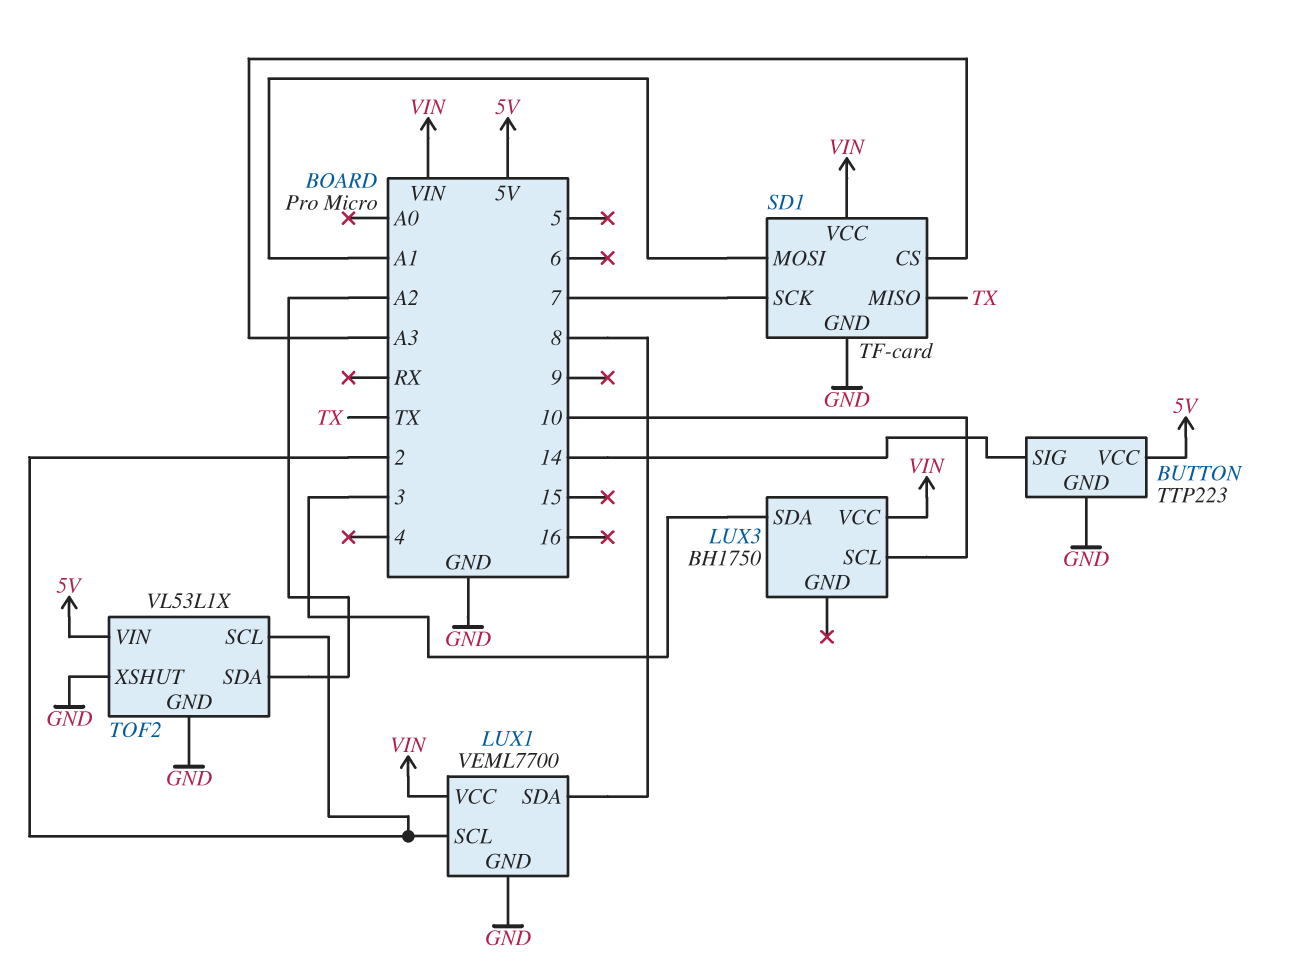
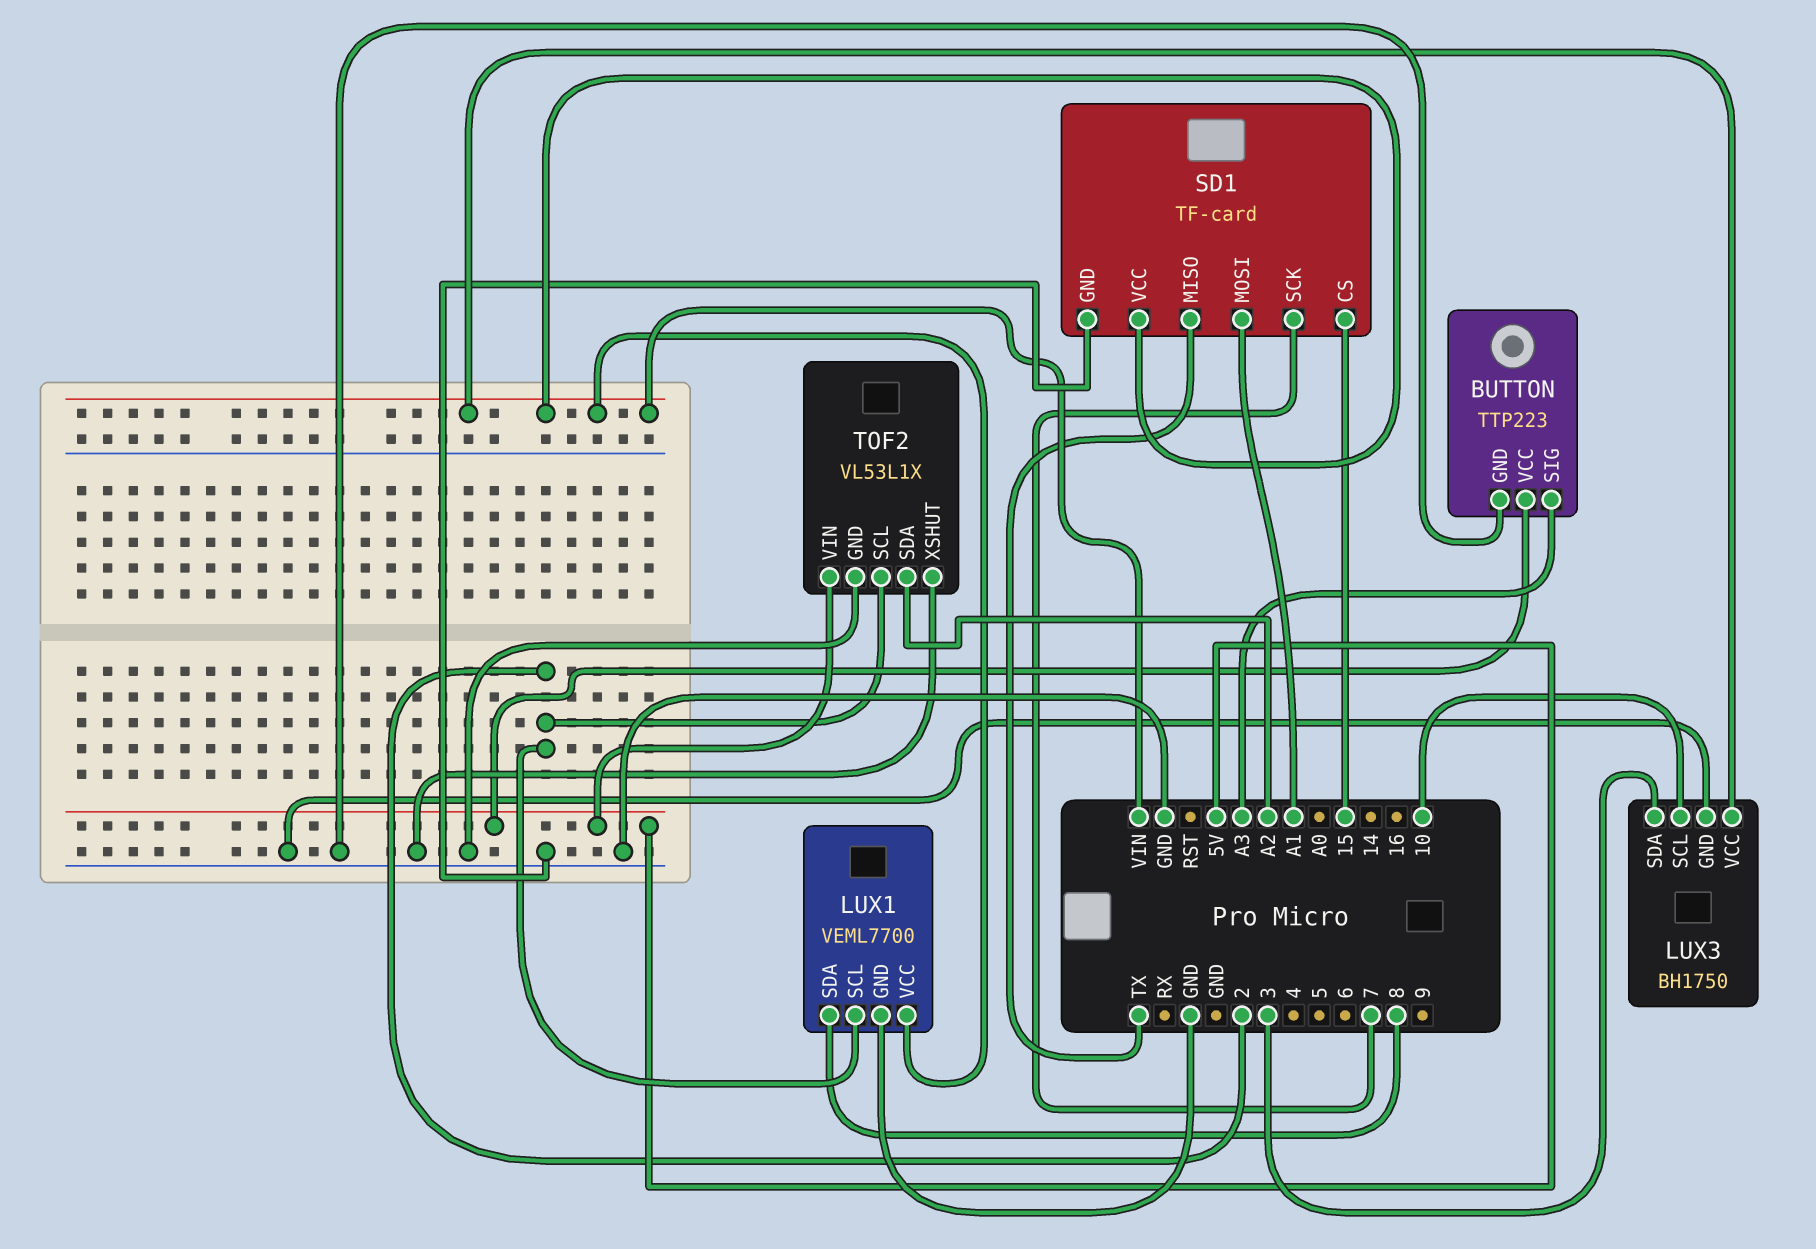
BUTTON pin SIG: 14 -> A3
LUX3 pin GND: none -> GND
SD1 pin CS: A3 -> 15

